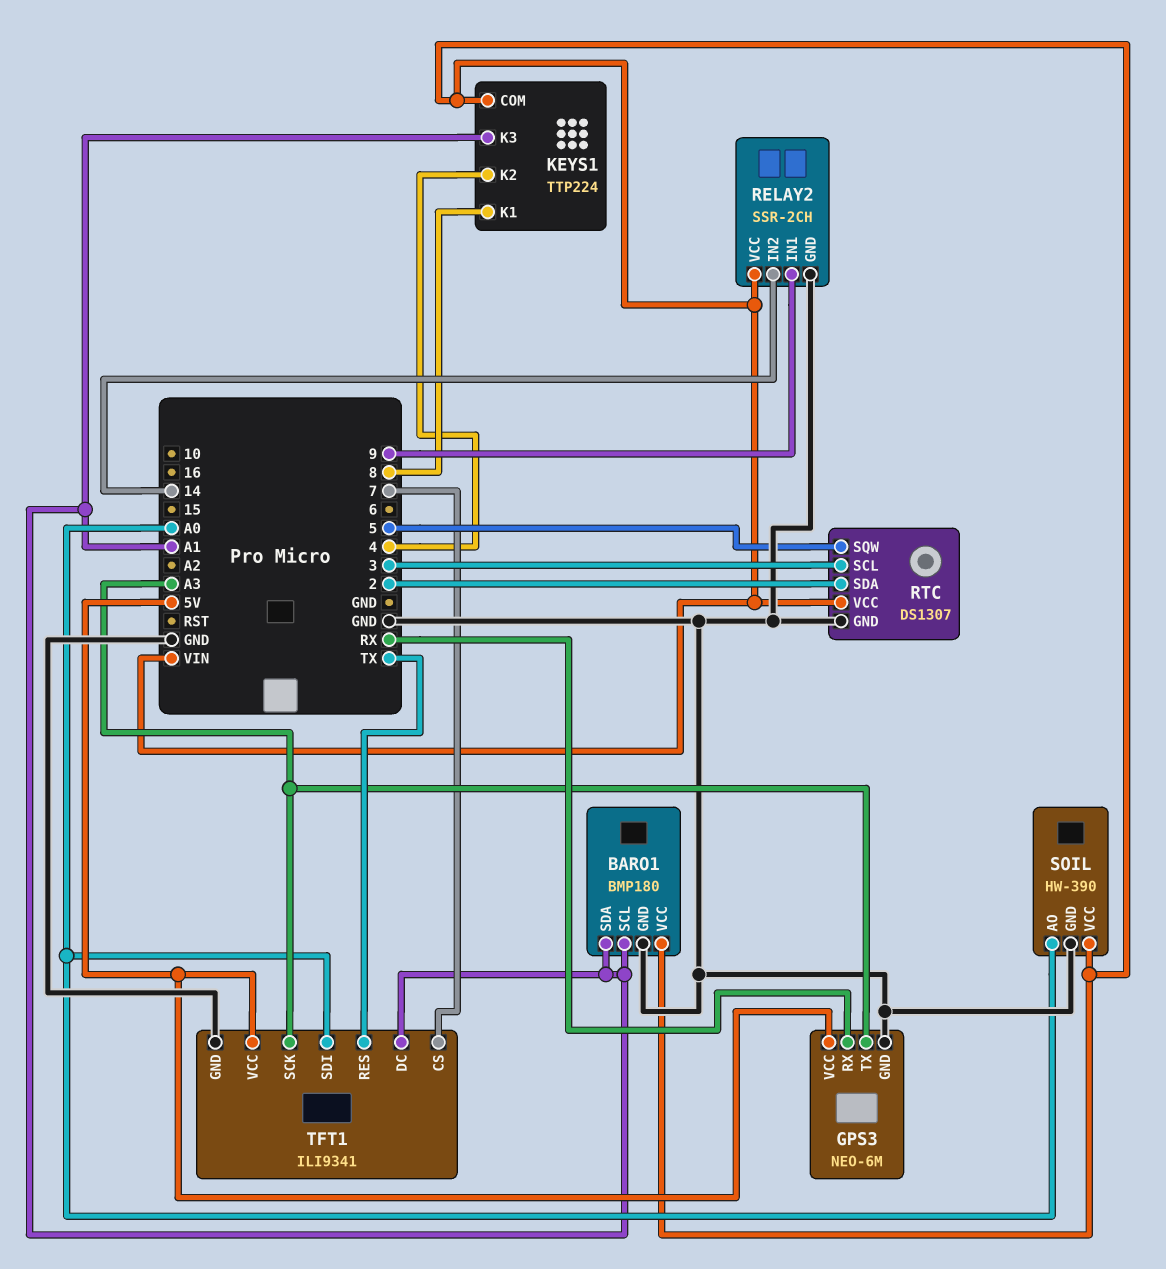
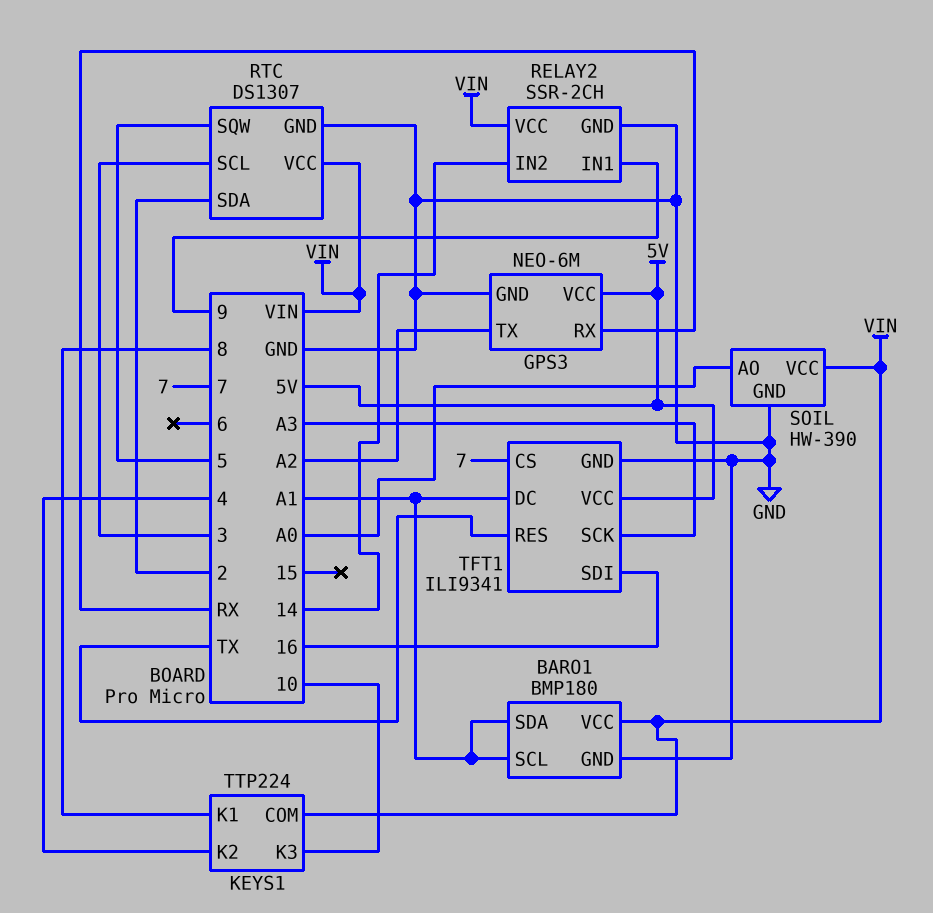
GPS3 pin TX: A3 -> A2
KEYS1 pin K3: A1 -> 10
TFT1 pin SDI: A0 -> 16

